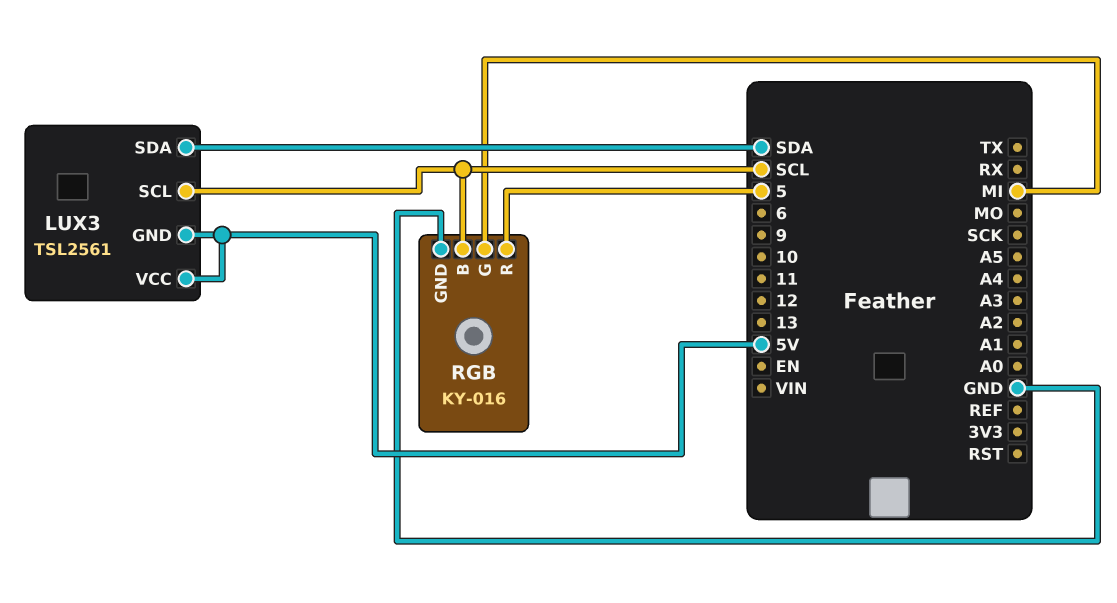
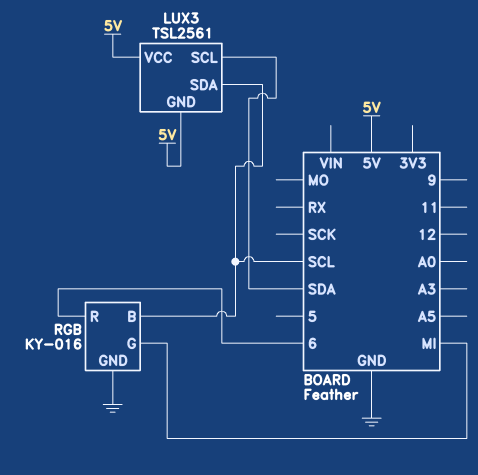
LUX3 pin SCL: SCL -> SDA
LUX3 pin SDA: SDA -> SCL
RGB pin R: 5 -> 6

